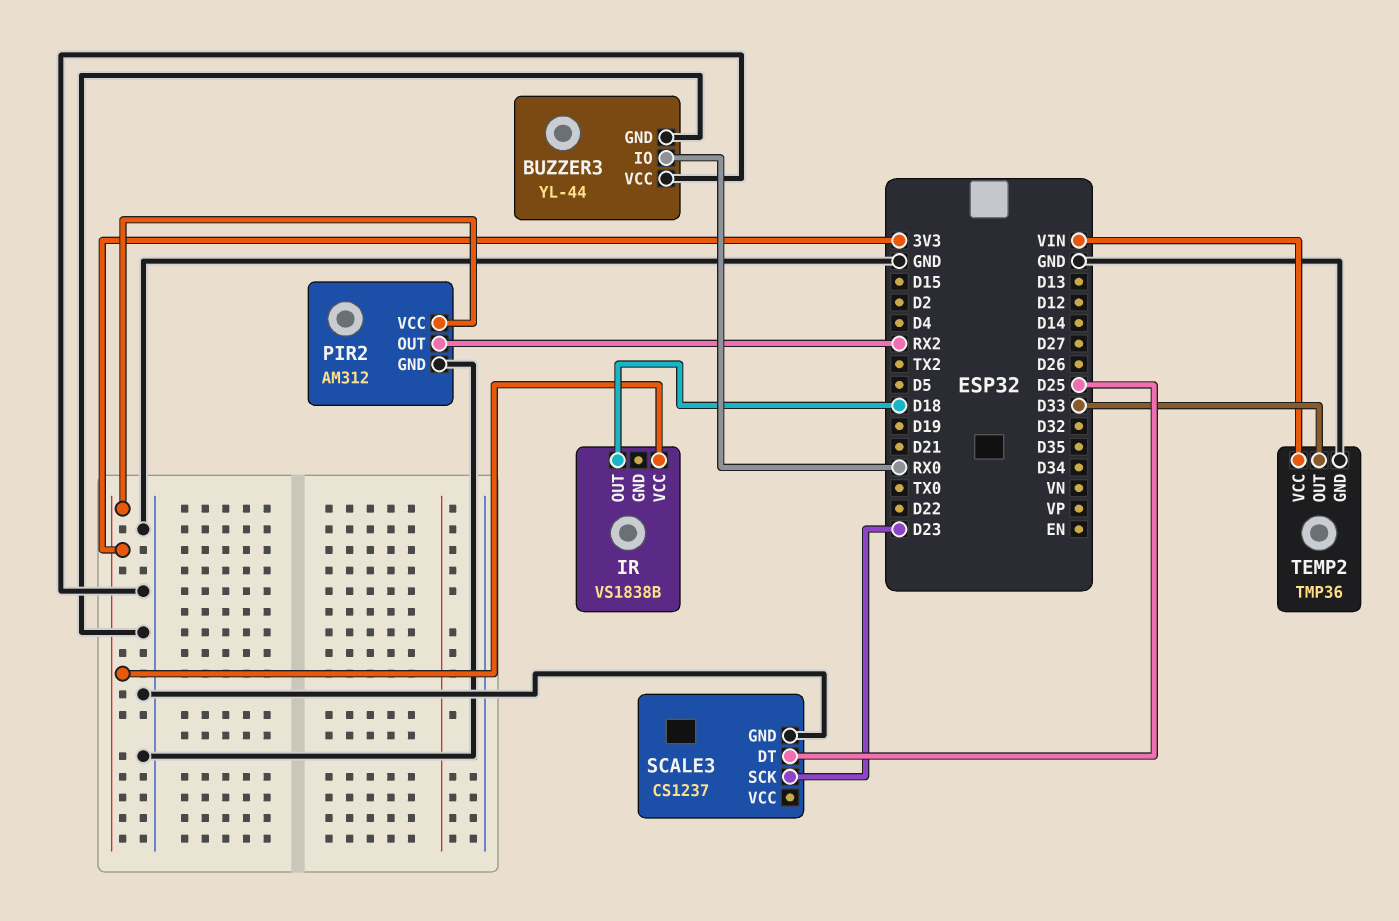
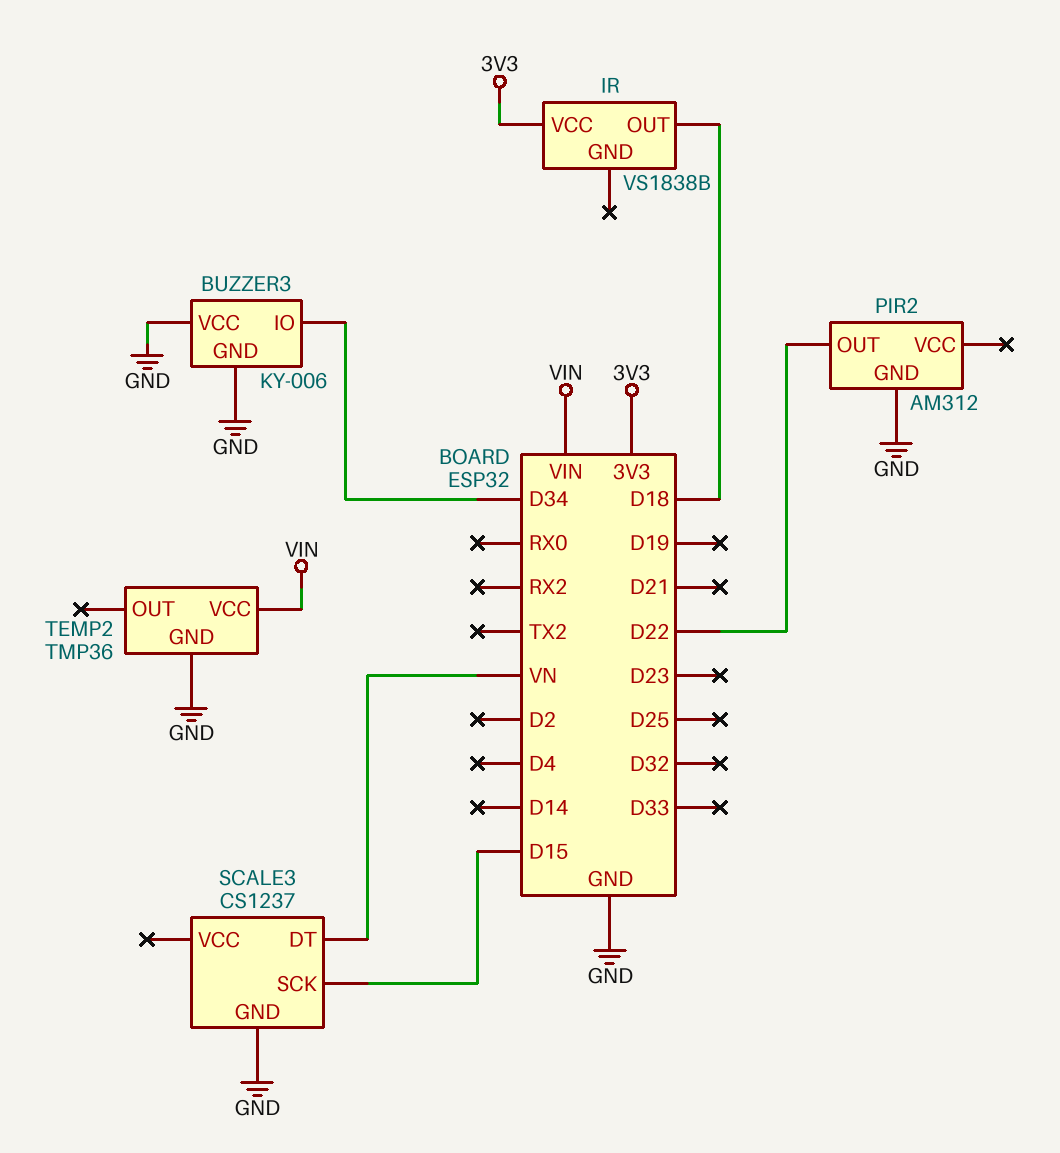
BUZZER3: YL-44 -> KY-006
BUZZER3 pin IO: RX0 -> D34
PIR2 pin OUT: RX2 -> D22
PIR2 pin VCC: 3V3 -> none
SCALE3 pin DT: D25 -> VN
SCALE3 pin SCK: D23 -> D15
TEMP2 pin OUT: D33 -> none

